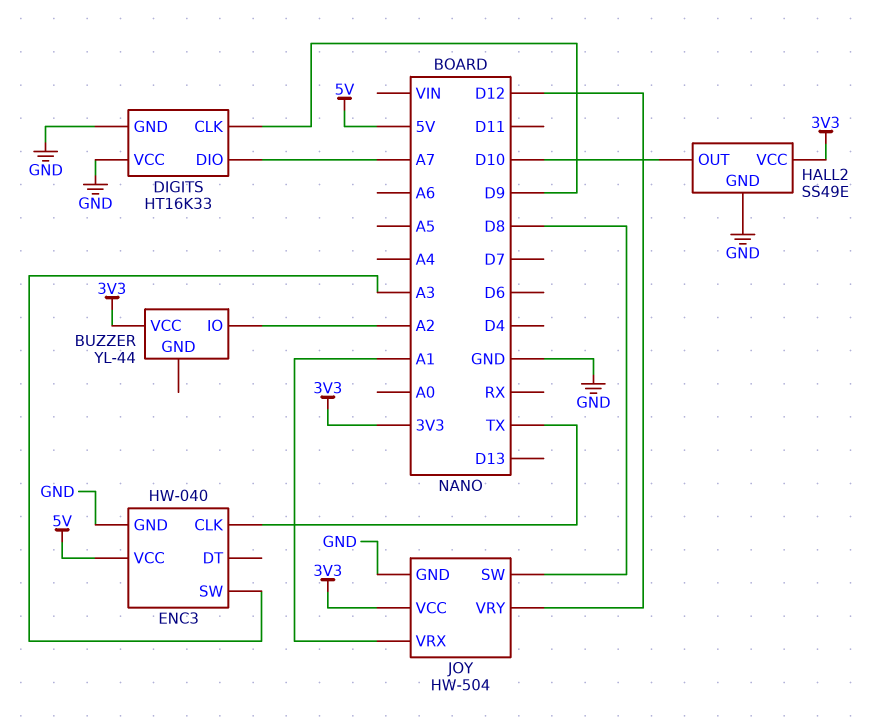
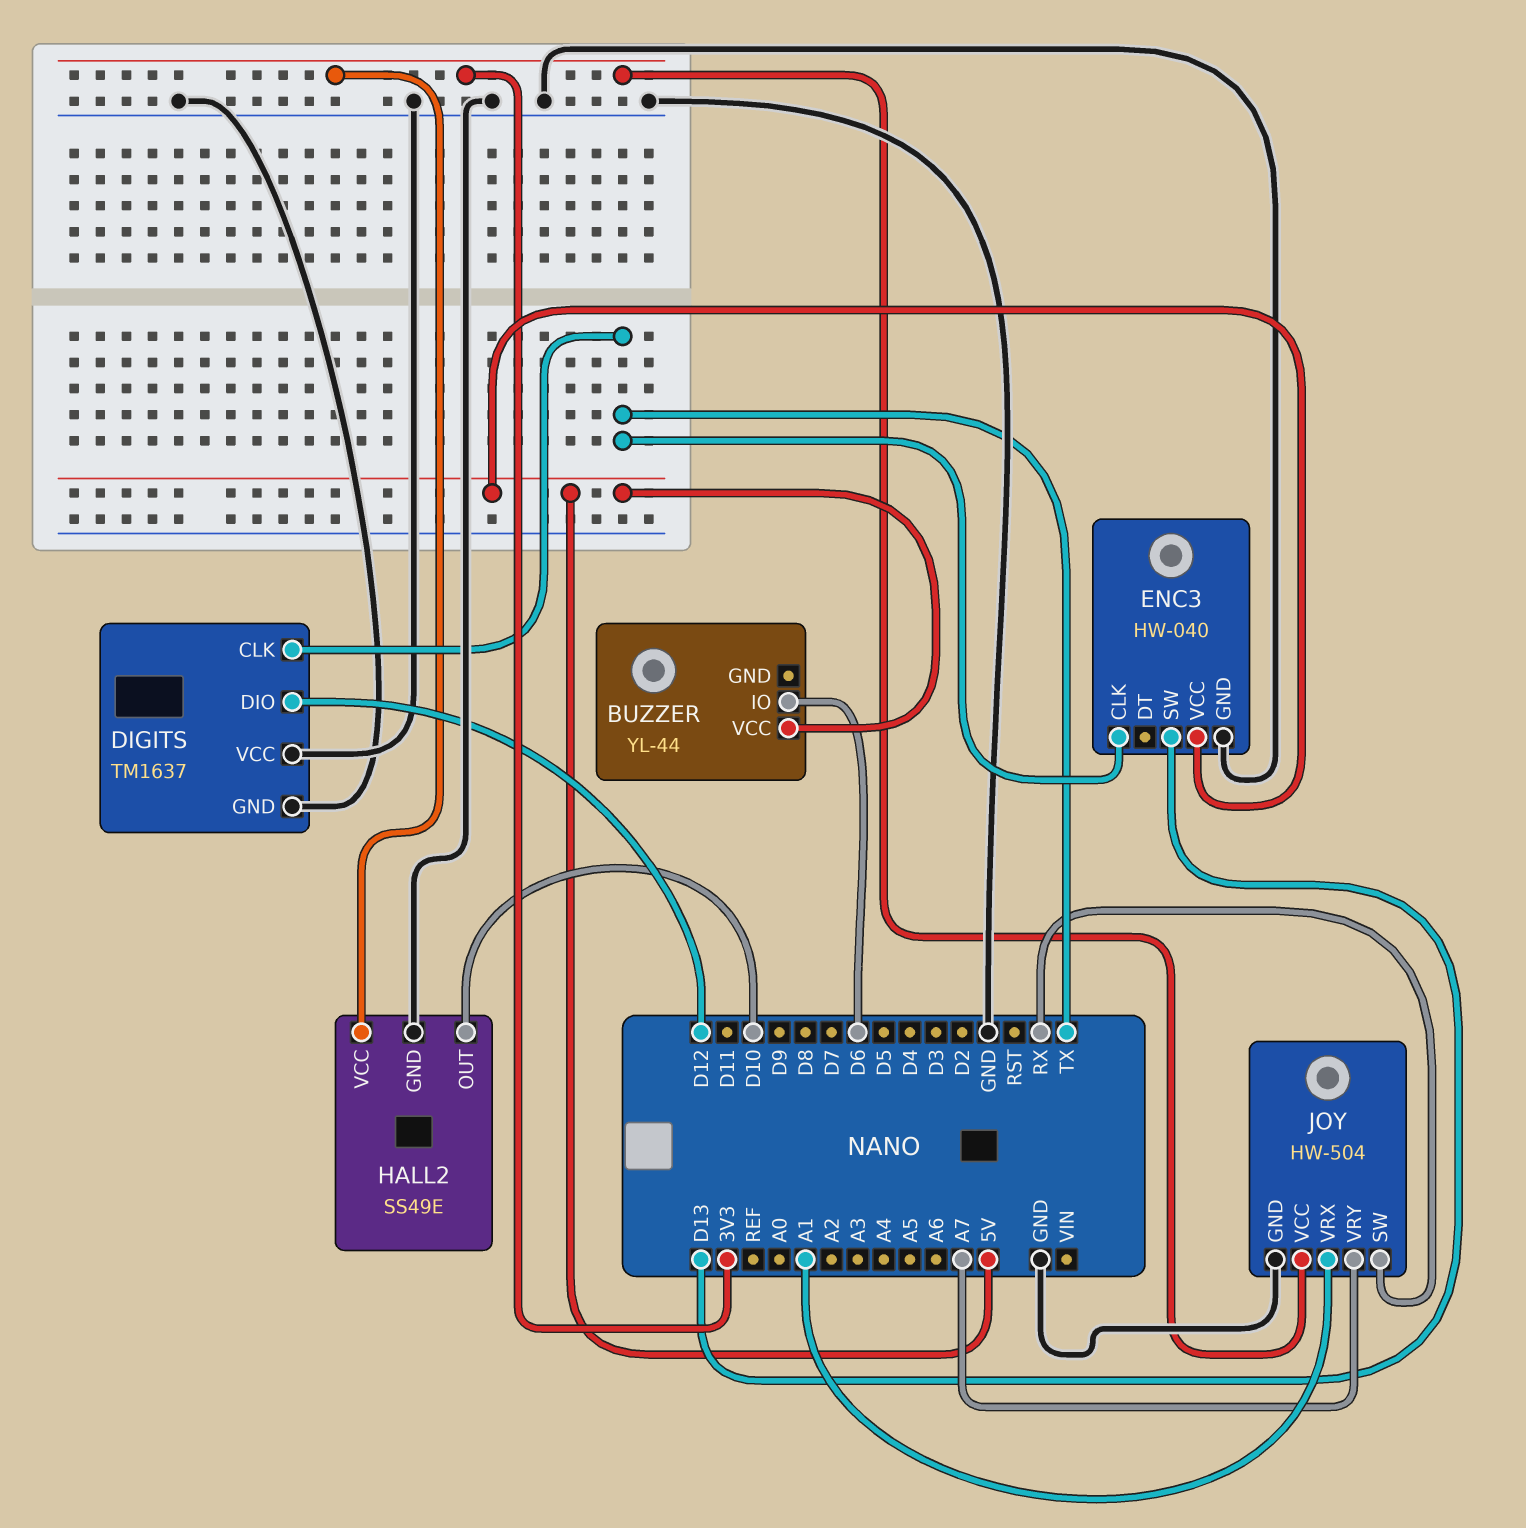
BUZZER pin IO: A2 -> D6
BUZZER pin VCC: 3V3 -> 5V
DIGITS: HT16K33 -> TM1637
DIGITS pin CLK: D9 -> TX
DIGITS pin DIO: A7 -> D12
ENC3 pin SW: A3 -> D13
JOY pin SW: D8 -> RX
JOY pin VRY: D12 -> A7

